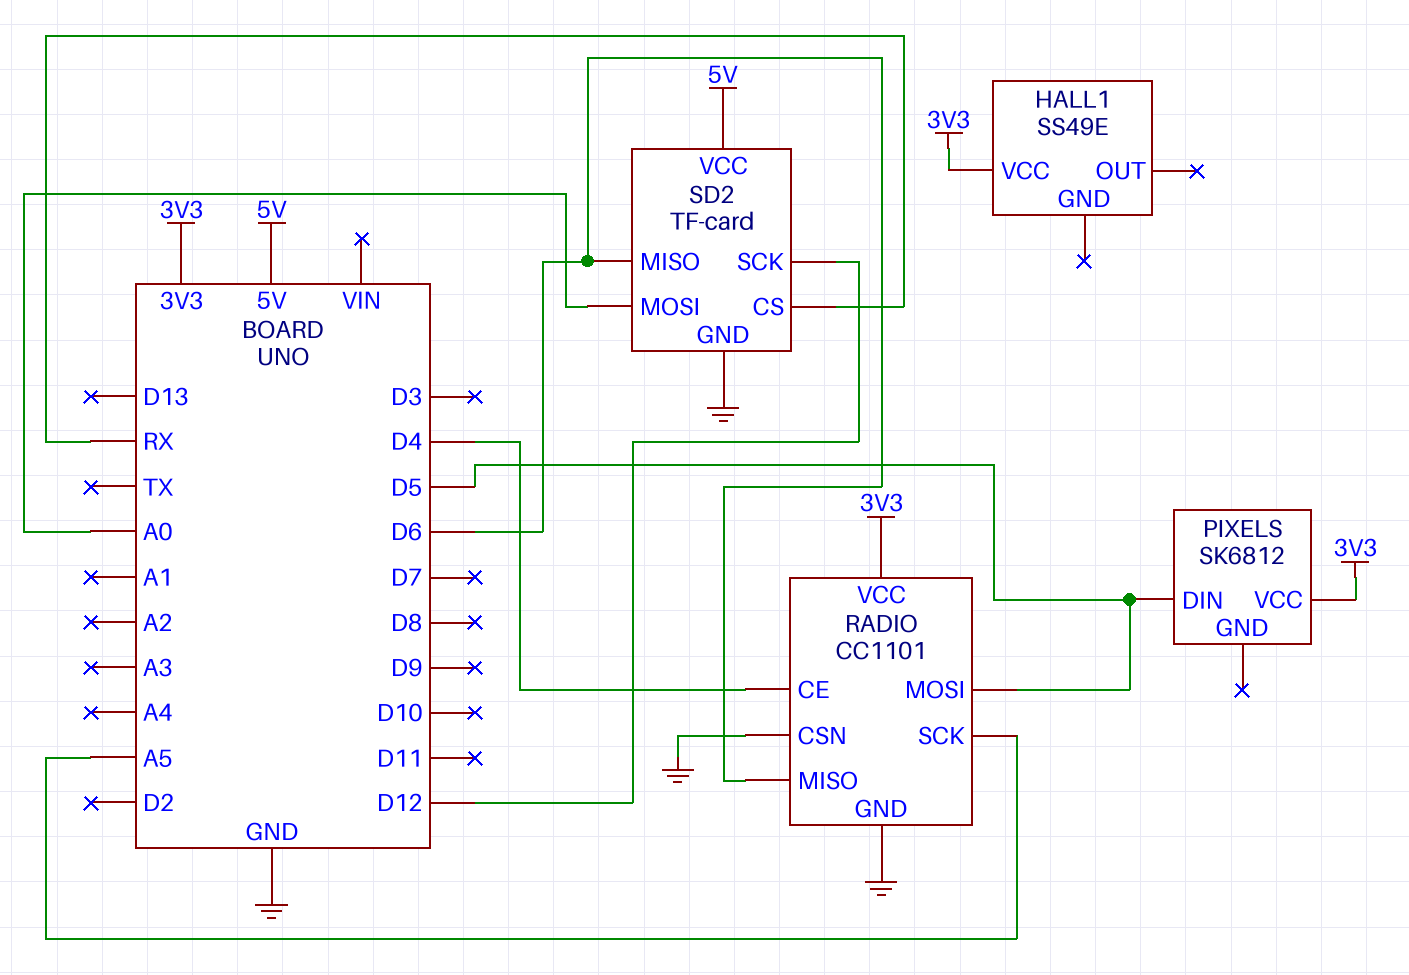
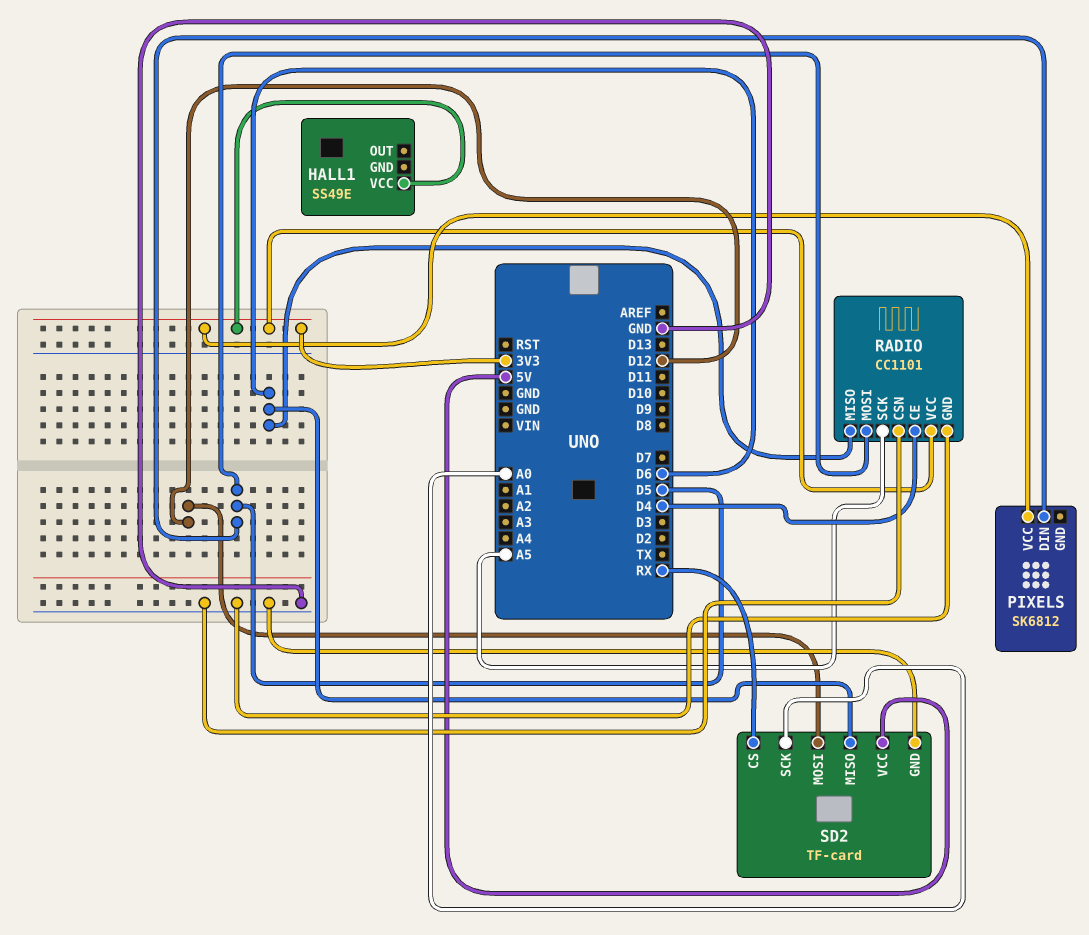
SD2 pin MOSI: A0 -> D12
SD2 pin SCK: D12 -> A0

